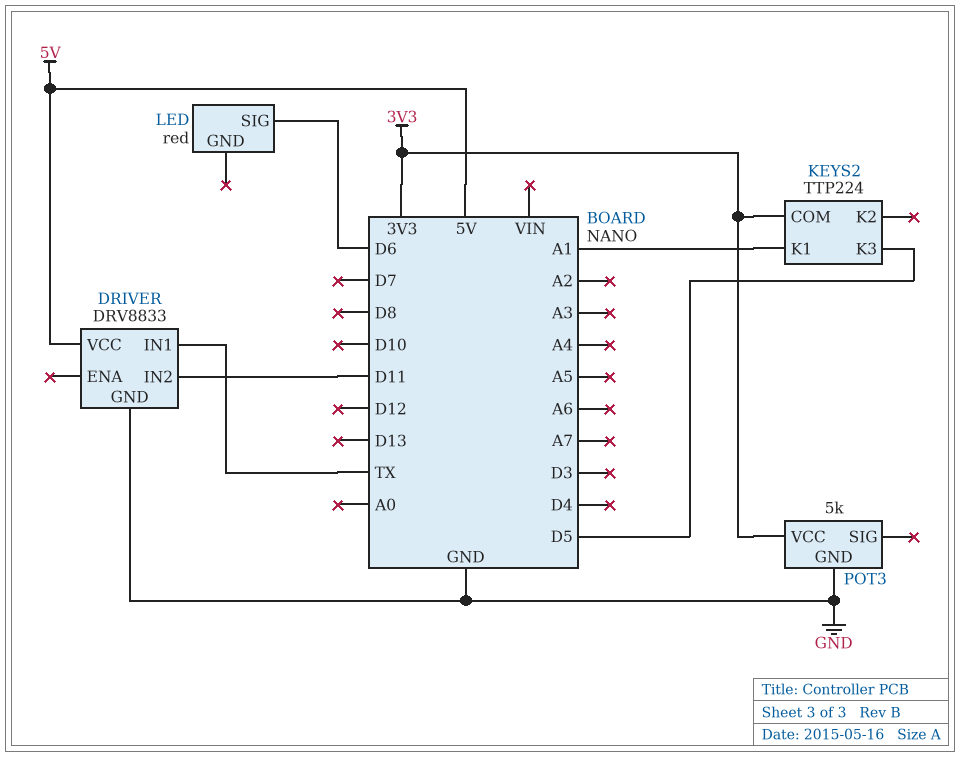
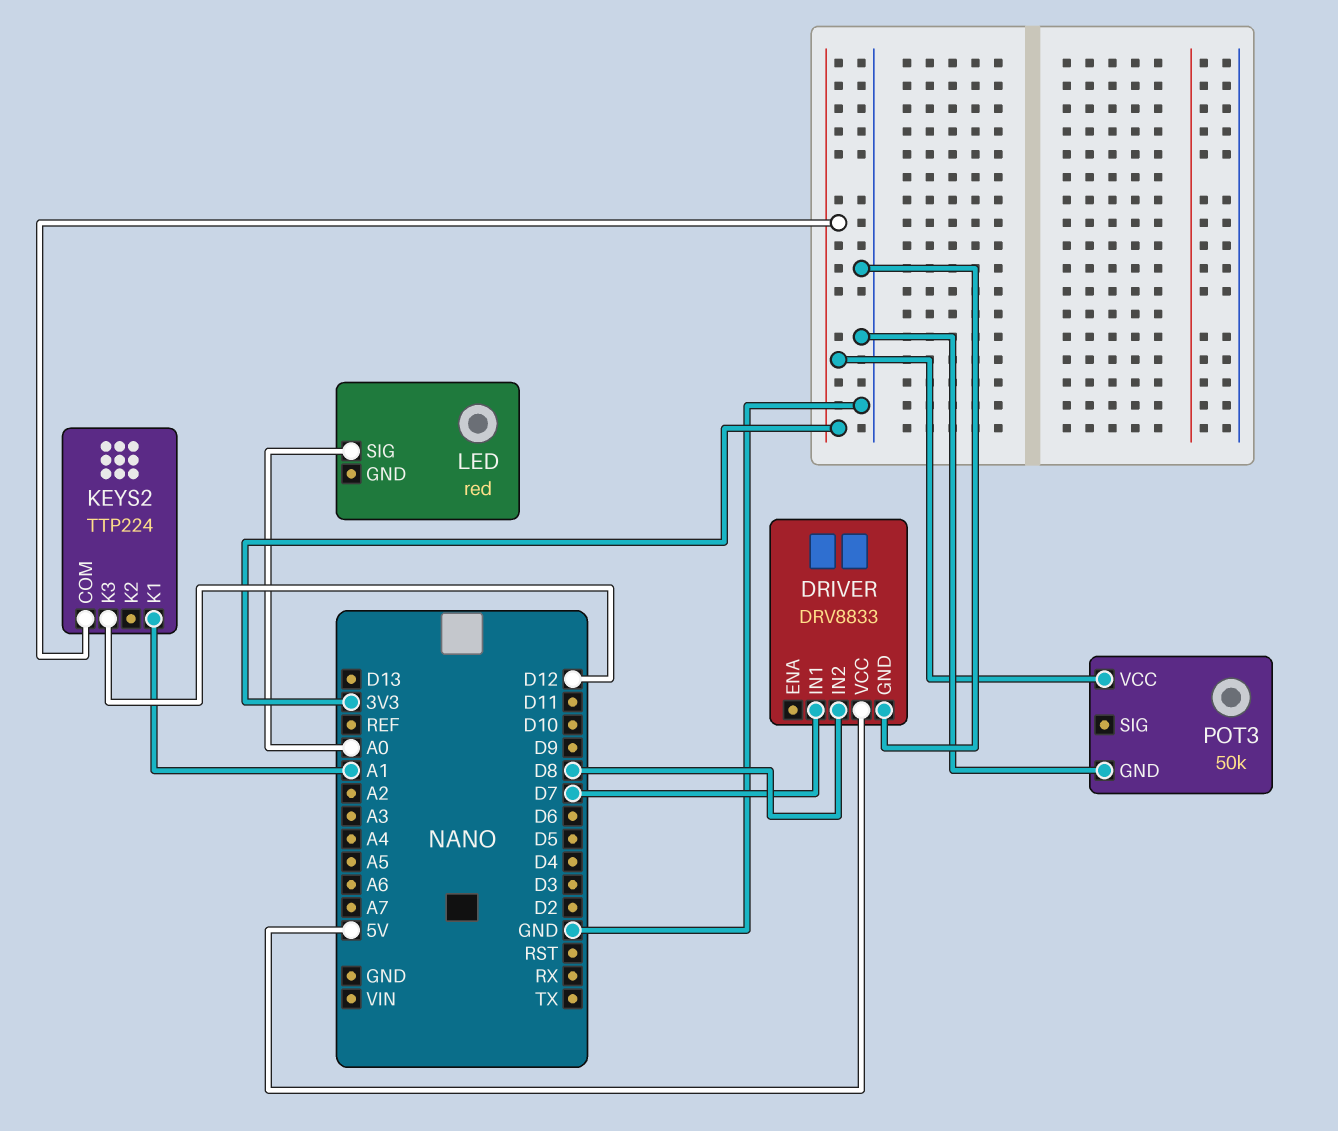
DRIVER pin IN1: TX -> D7
DRIVER pin IN2: D11 -> D8
KEYS2 pin K3: D5 -> D12
LED pin SIG: D6 -> A0
POT3: 5k -> 50k

